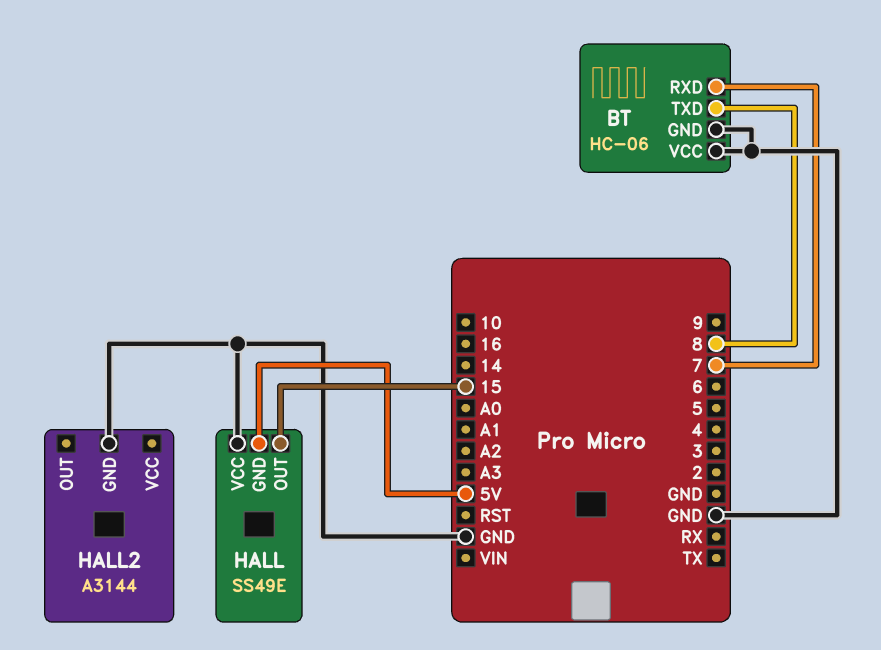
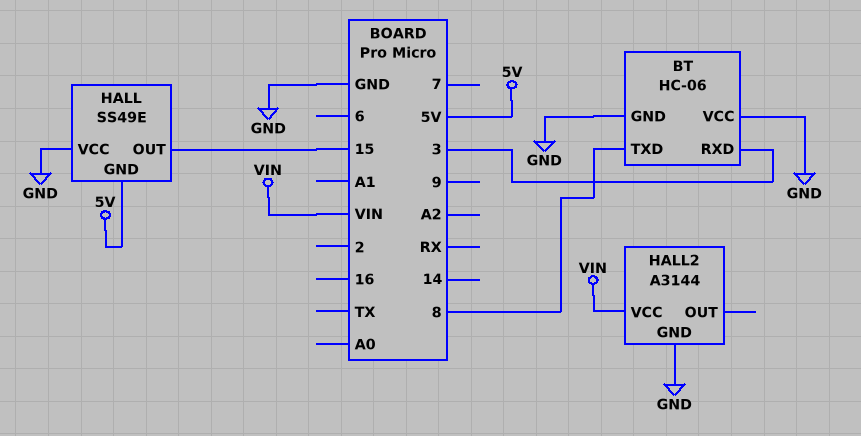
BT pin RXD: 7 -> 3
HALL2 pin VCC: none -> VIN

